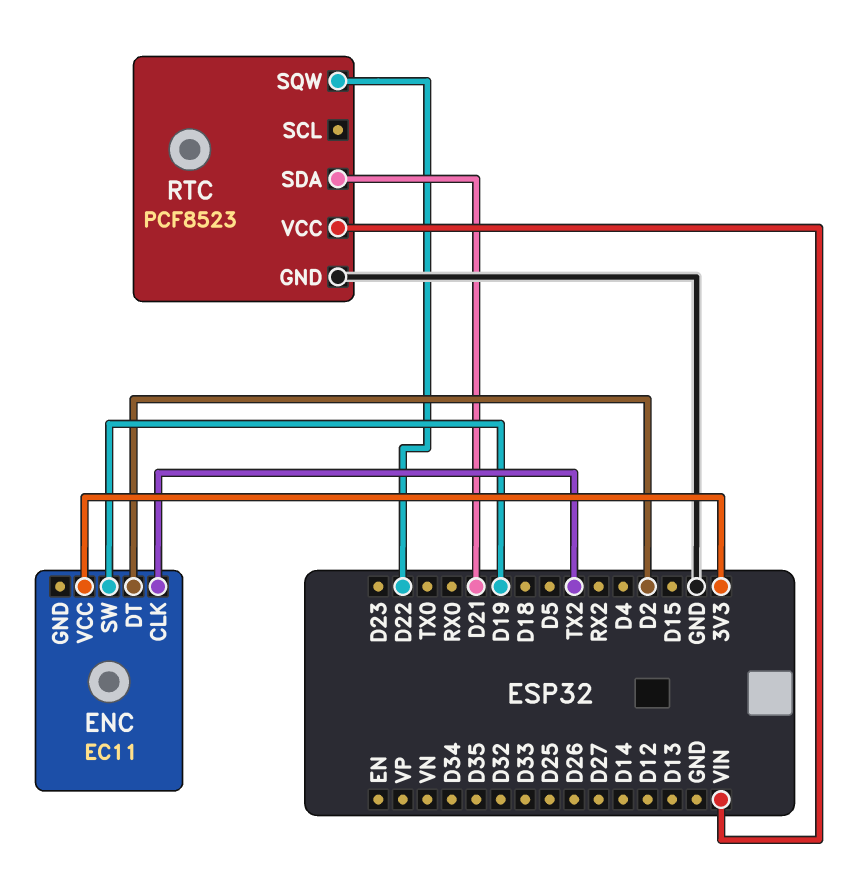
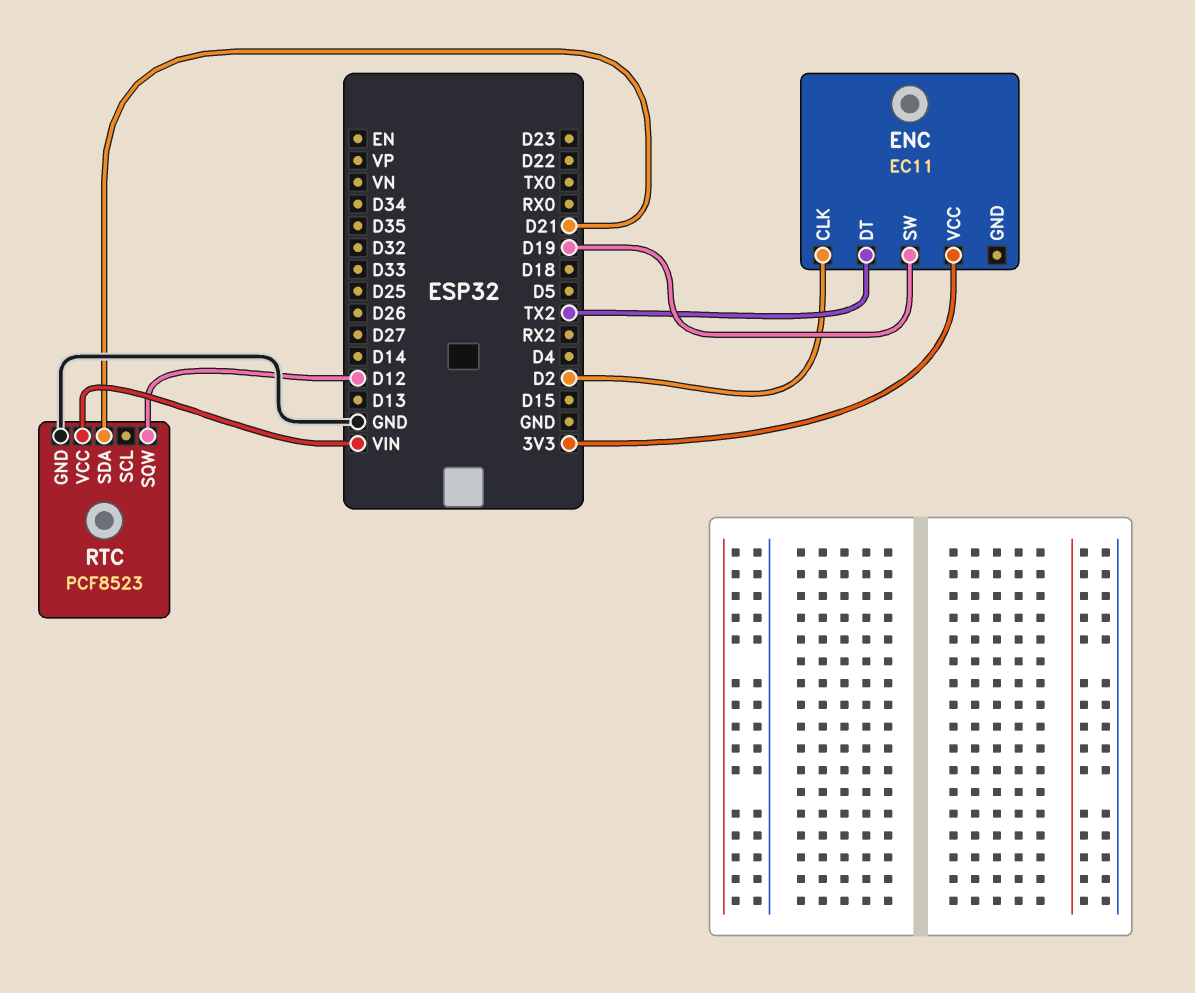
ENC pin CLK: TX2 -> D2
ENC pin DT: D2 -> TX2
RTC pin SQW: D22 -> D12

